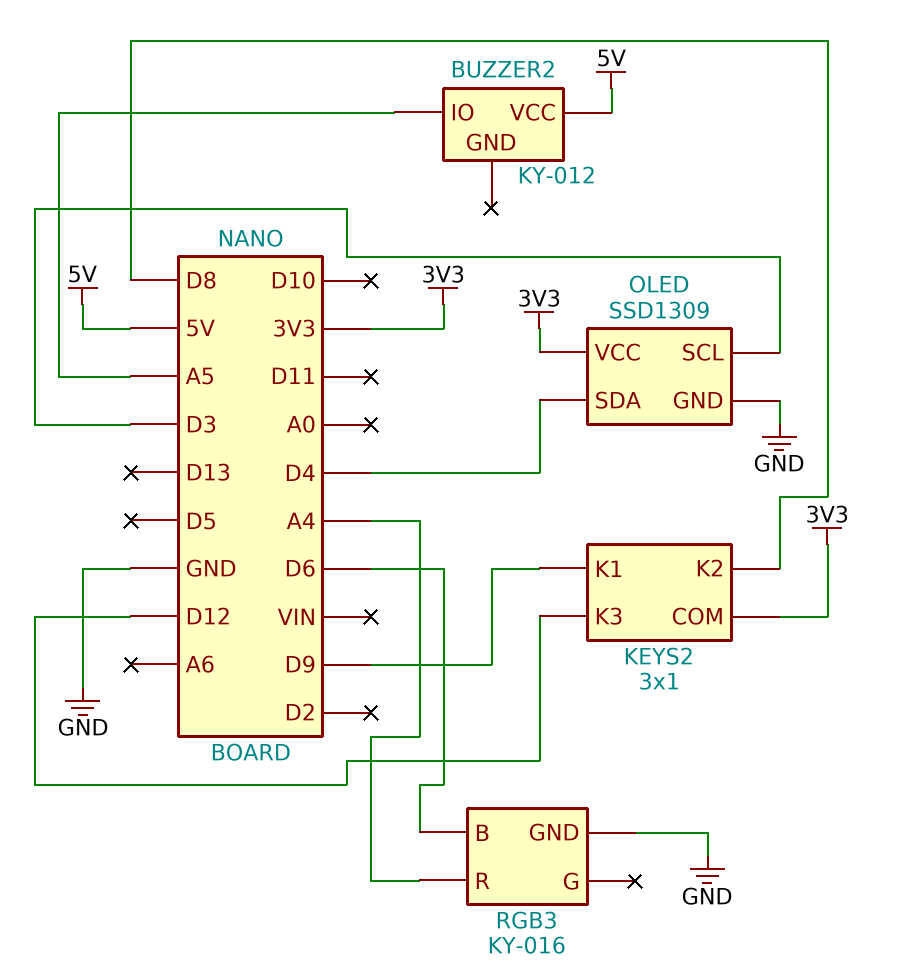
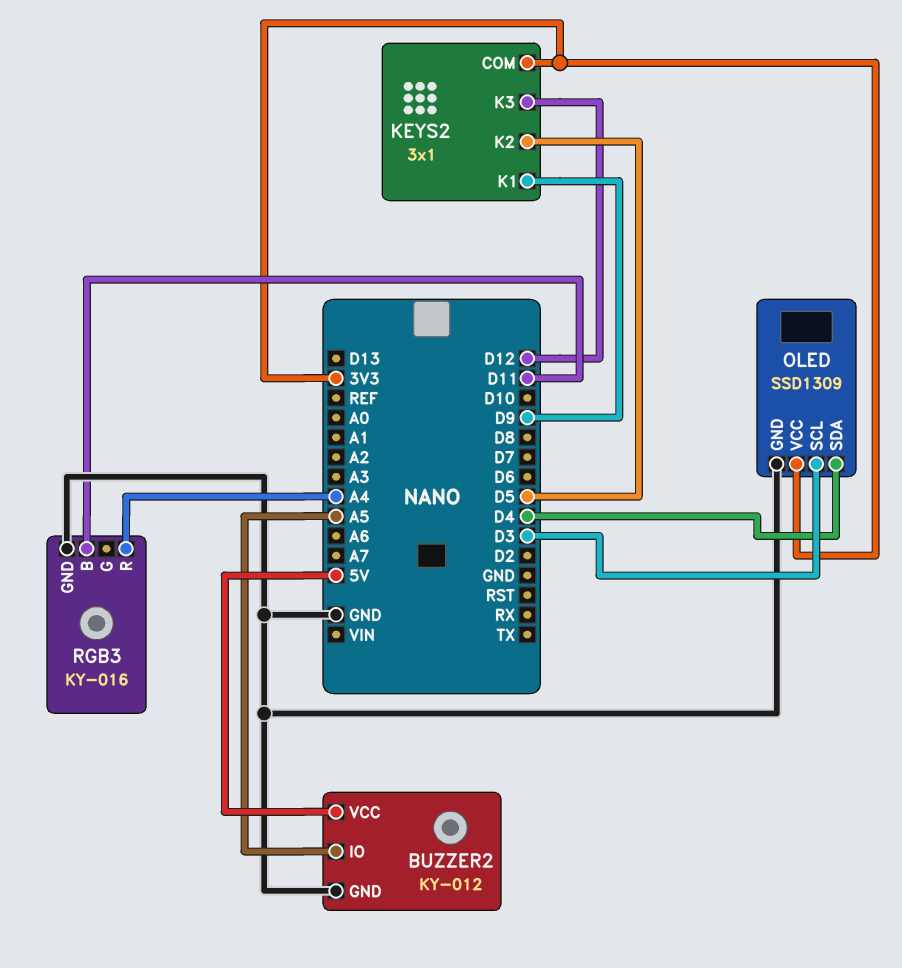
BUZZER2 pin GND: none -> GND
KEYS2 pin K2: D8 -> D5
RGB3 pin B: D6 -> D11

